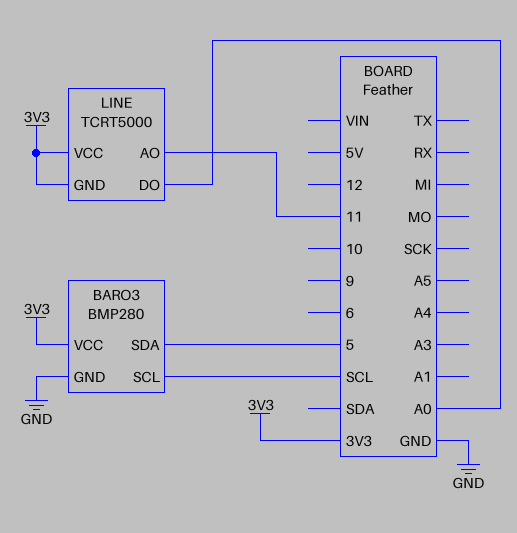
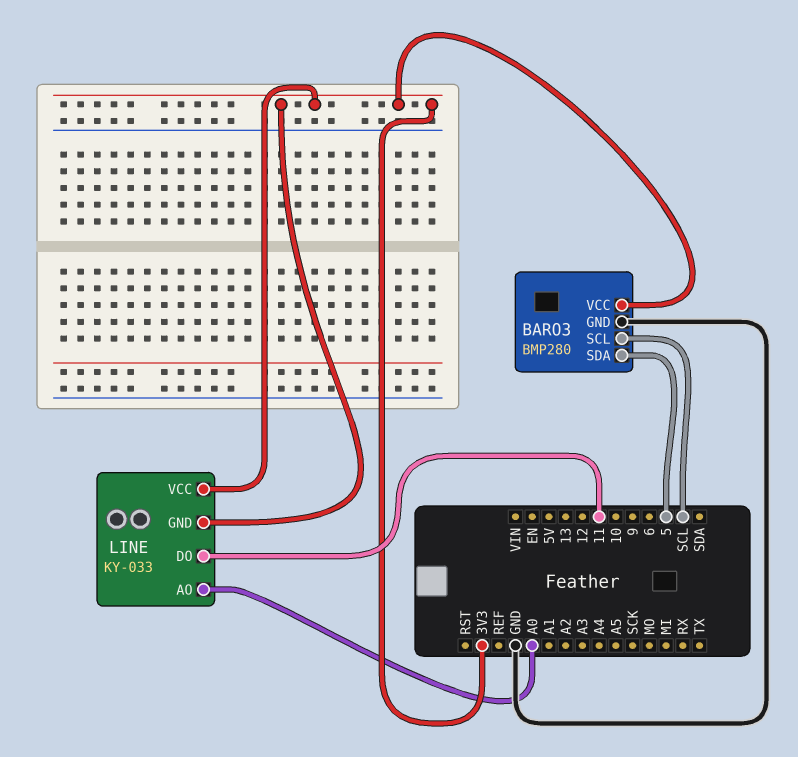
LINE: TCRT5000 -> KY-033
LINE pin AO: 11 -> A0
LINE pin DO: A0 -> 11

